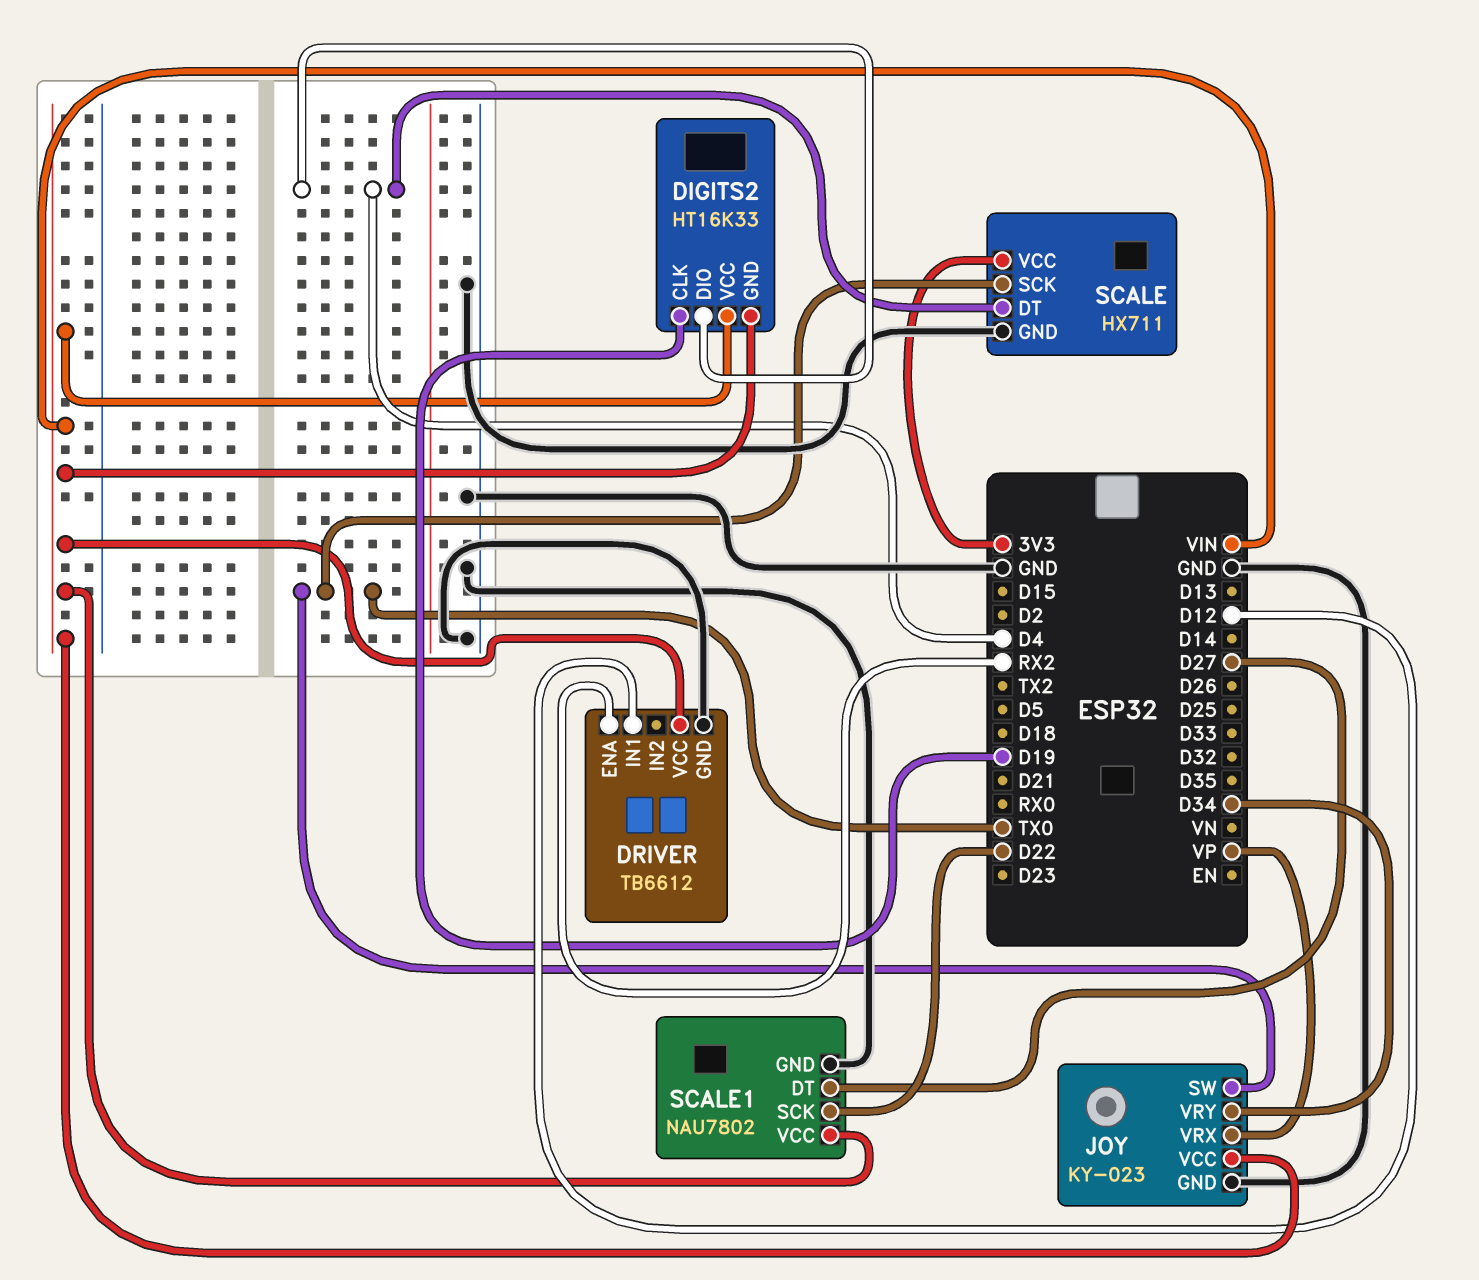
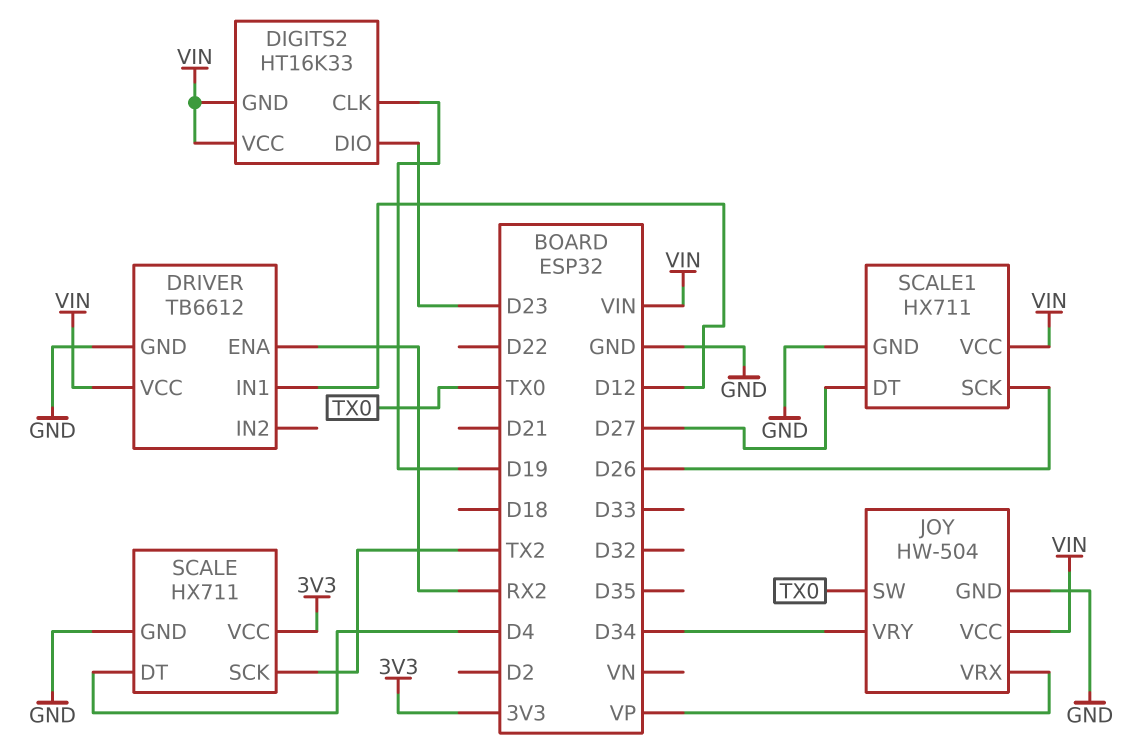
DIGITS2 pin DIO: D4 -> D23
JOY: KY-023 -> HW-504
SCALE pin SCK: TX0 -> TX2
SCALE1: NAU7802 -> HX711
SCALE1 pin SCK: D22 -> D26

